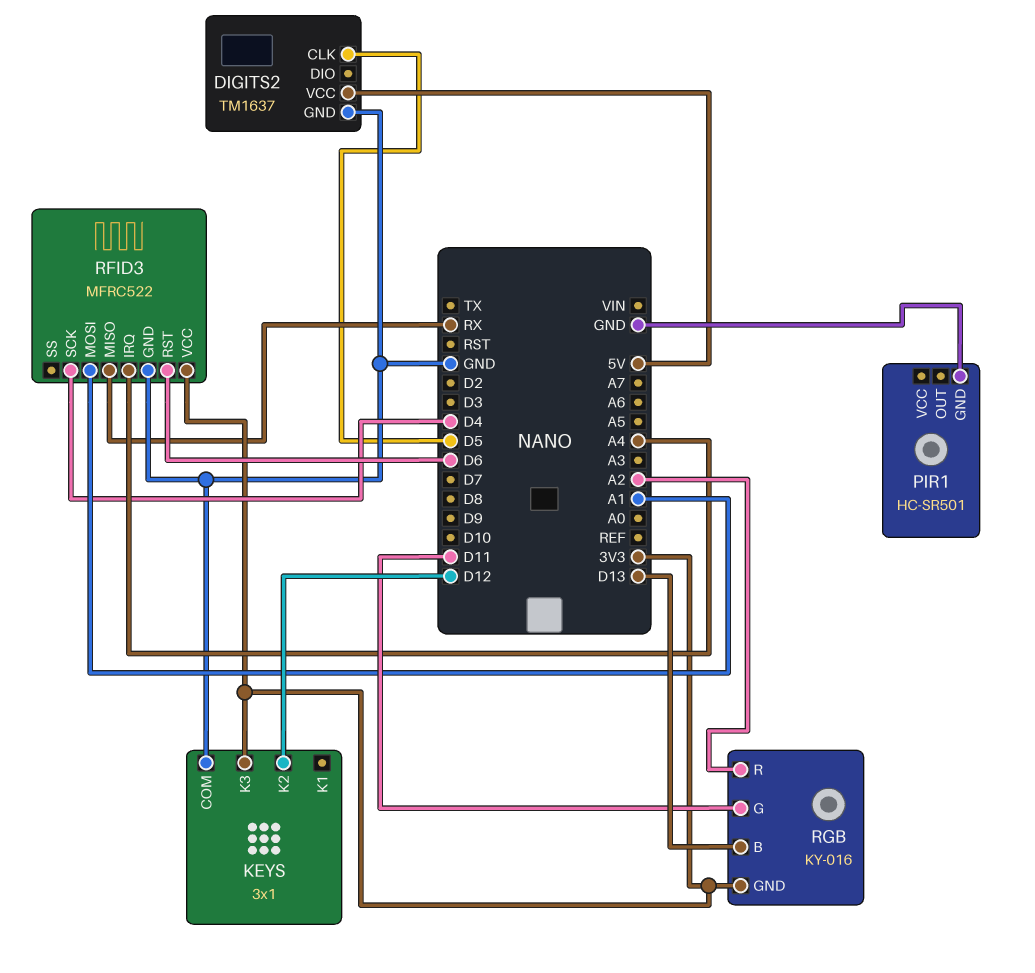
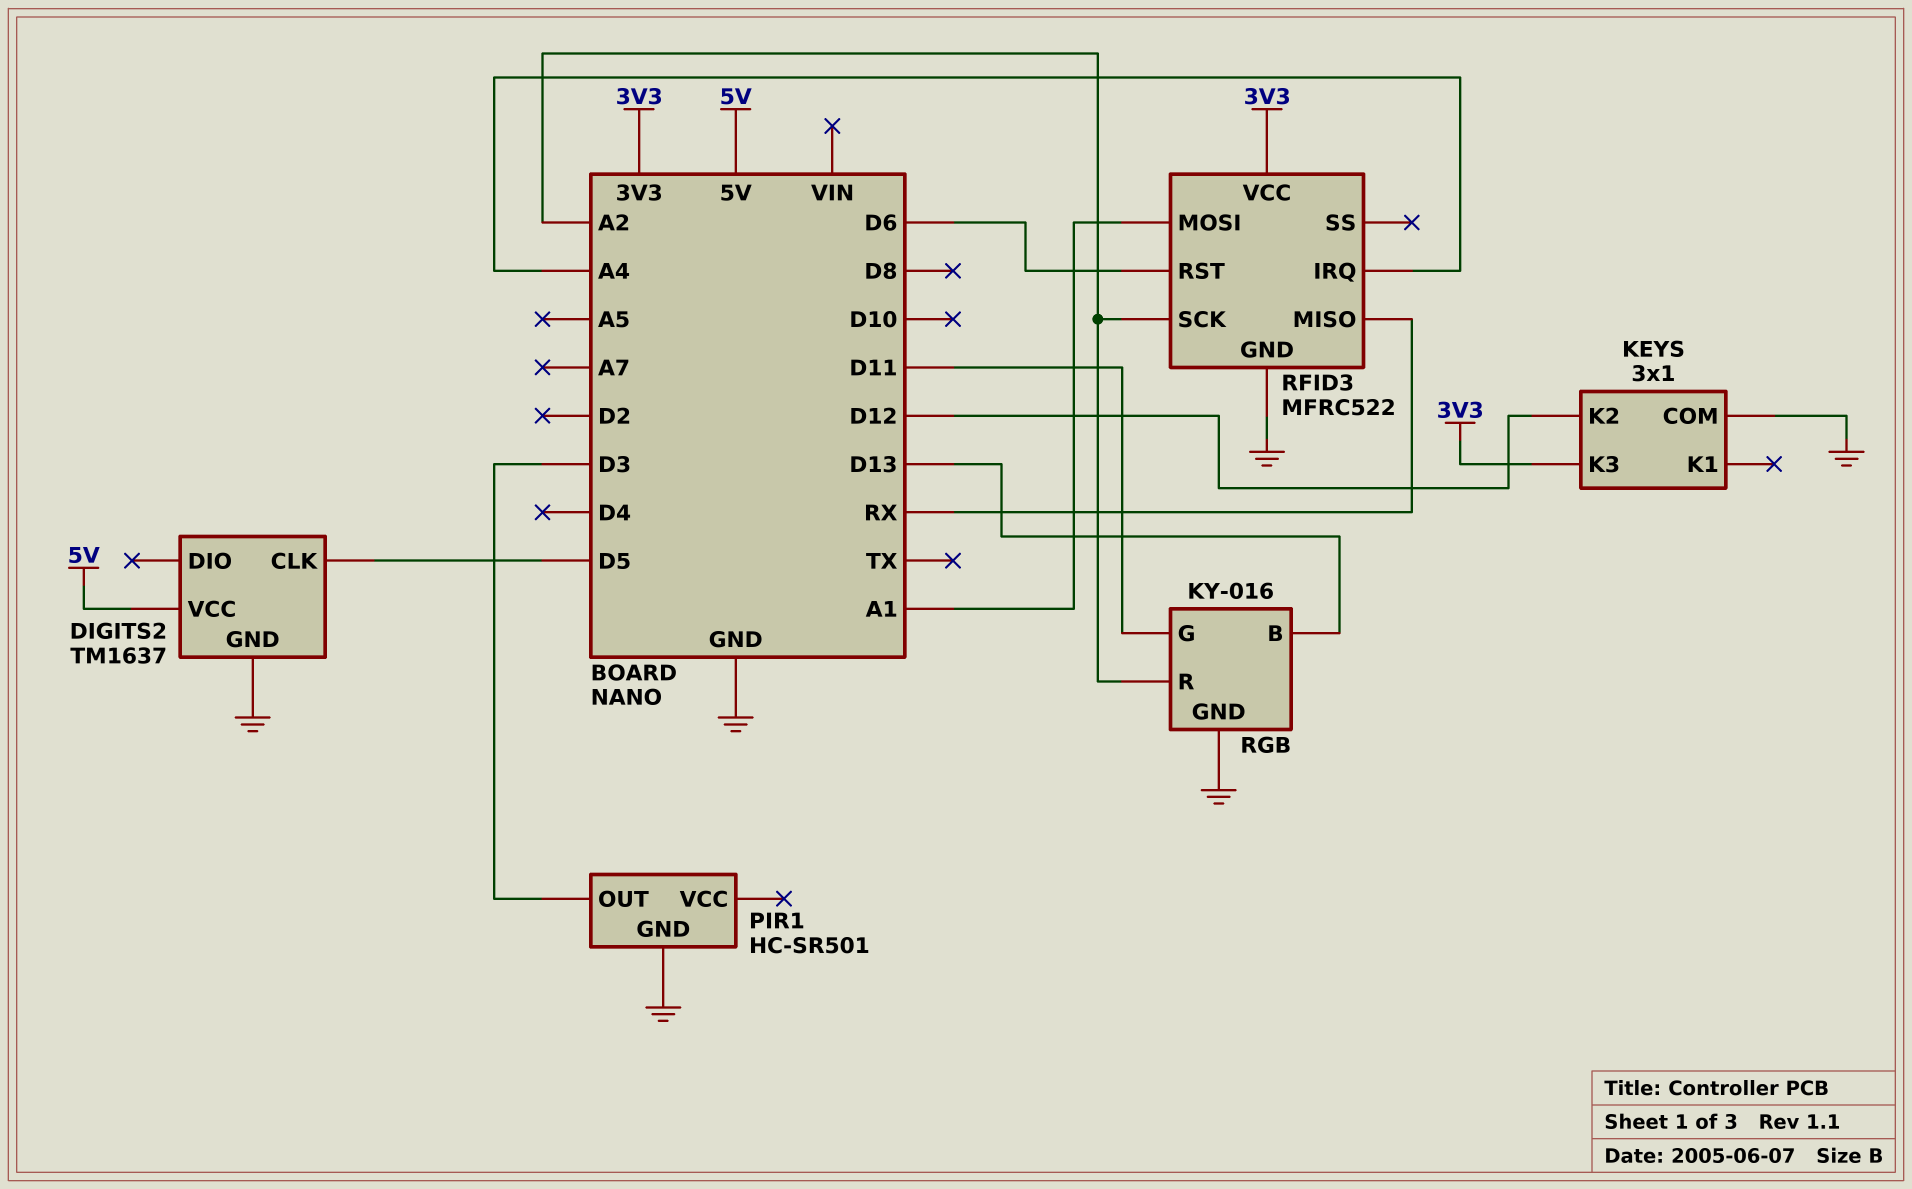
PIR1 pin OUT: none -> D3
RFID3 pin SCK: D4 -> A2
RGB pin GND: 3V3 -> GND

